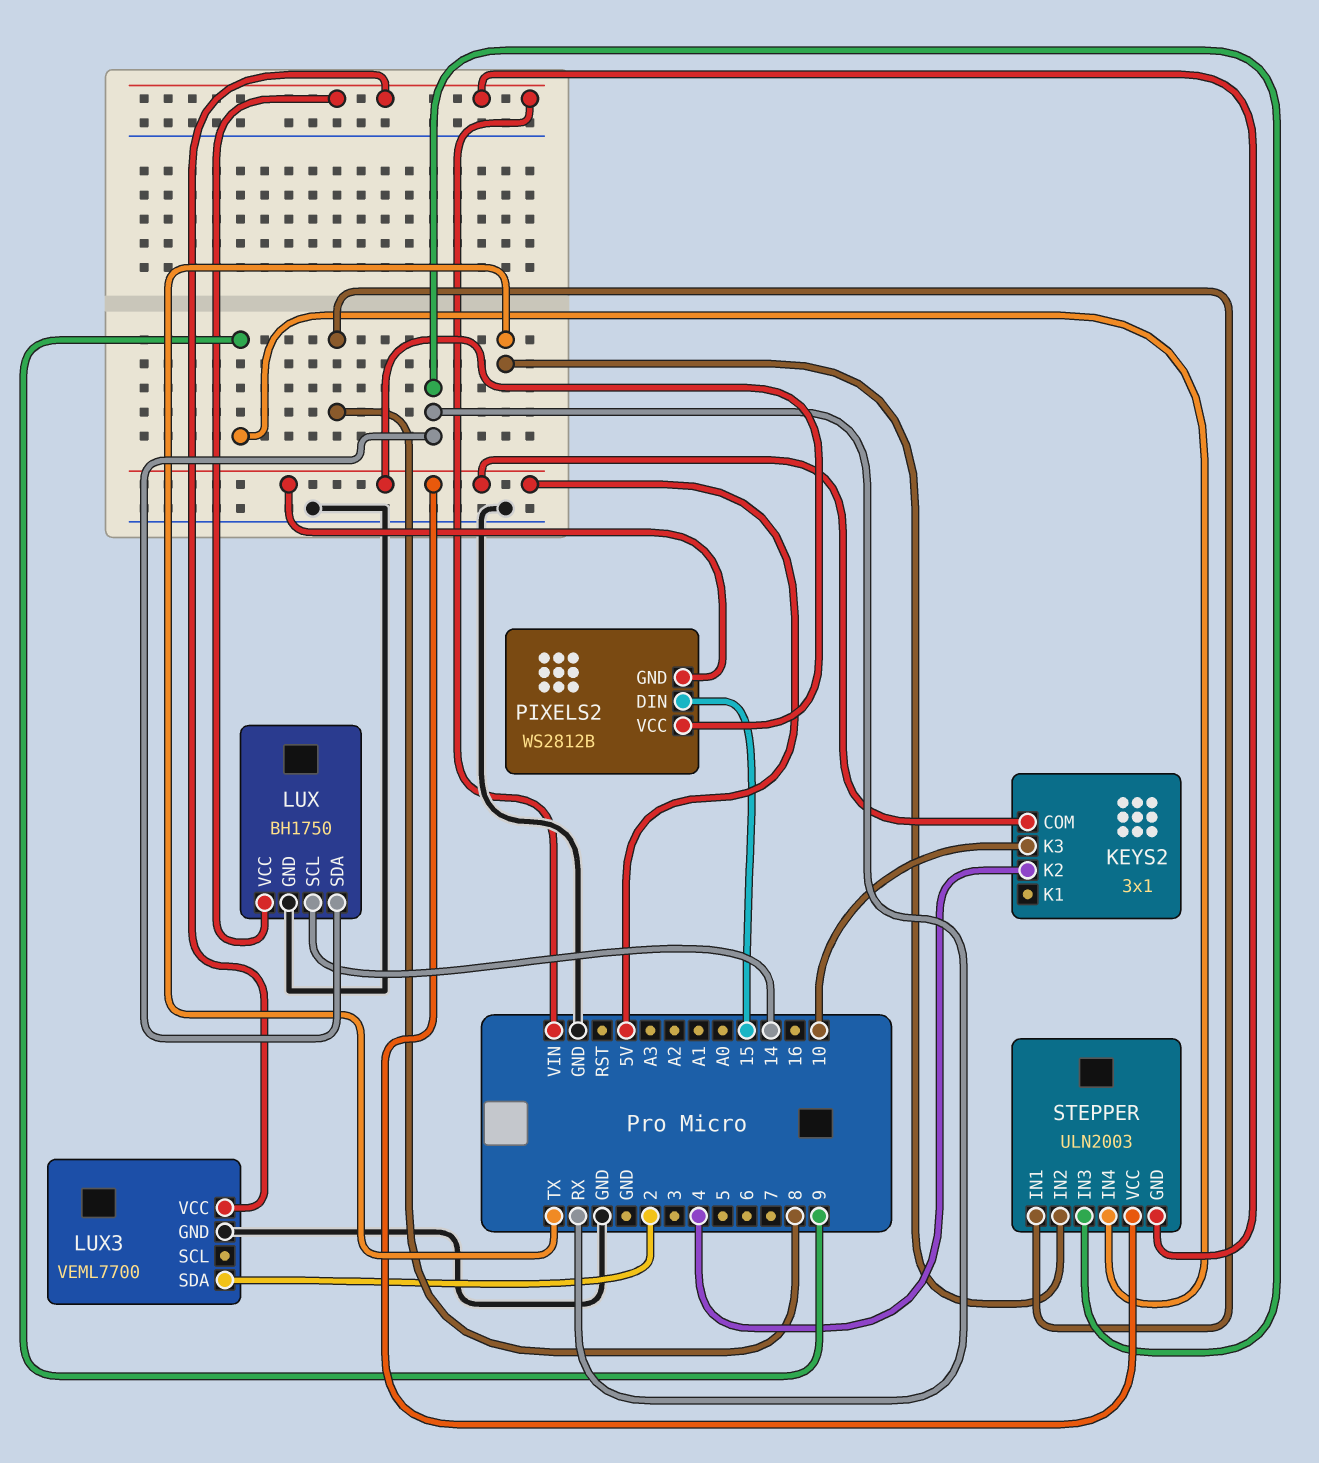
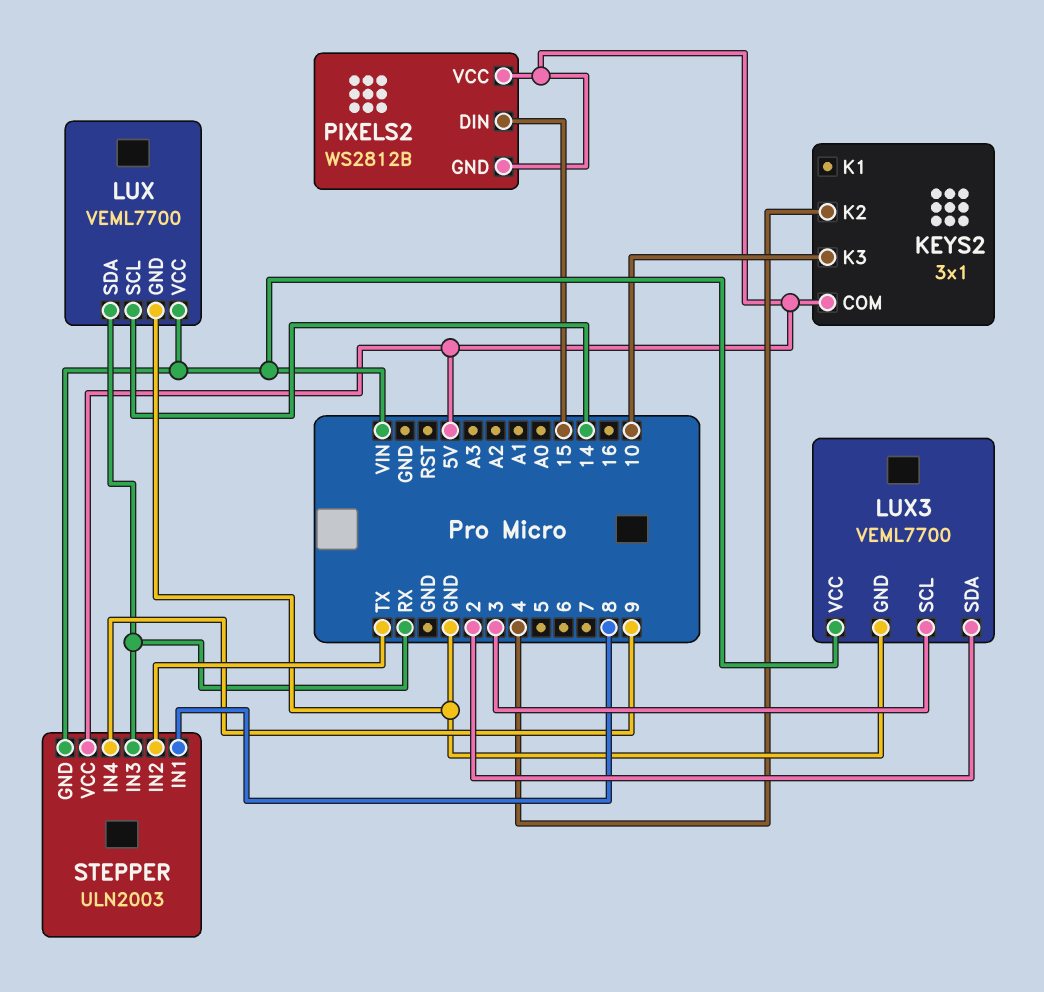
LUX: BH1750 -> VEML7700
LUX3 pin SCL: none -> 3

